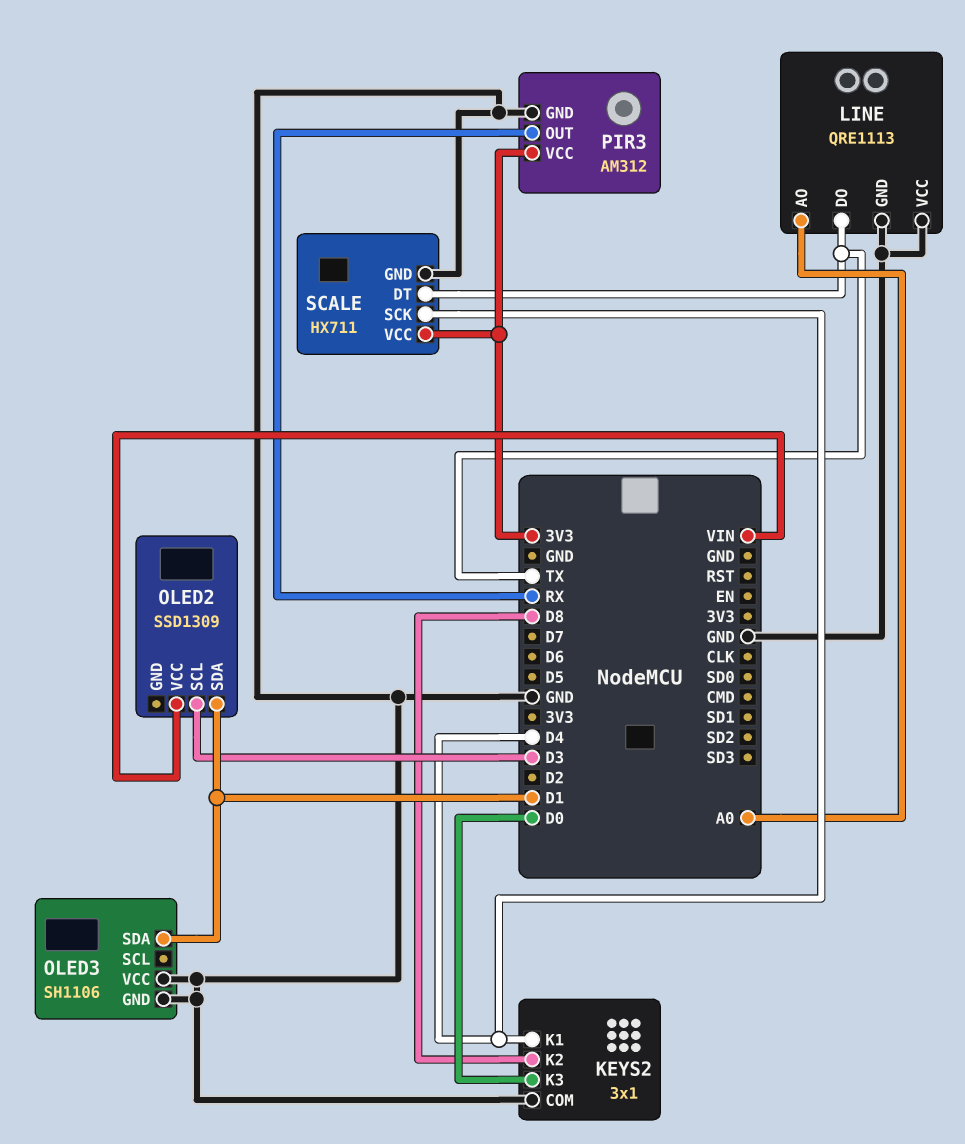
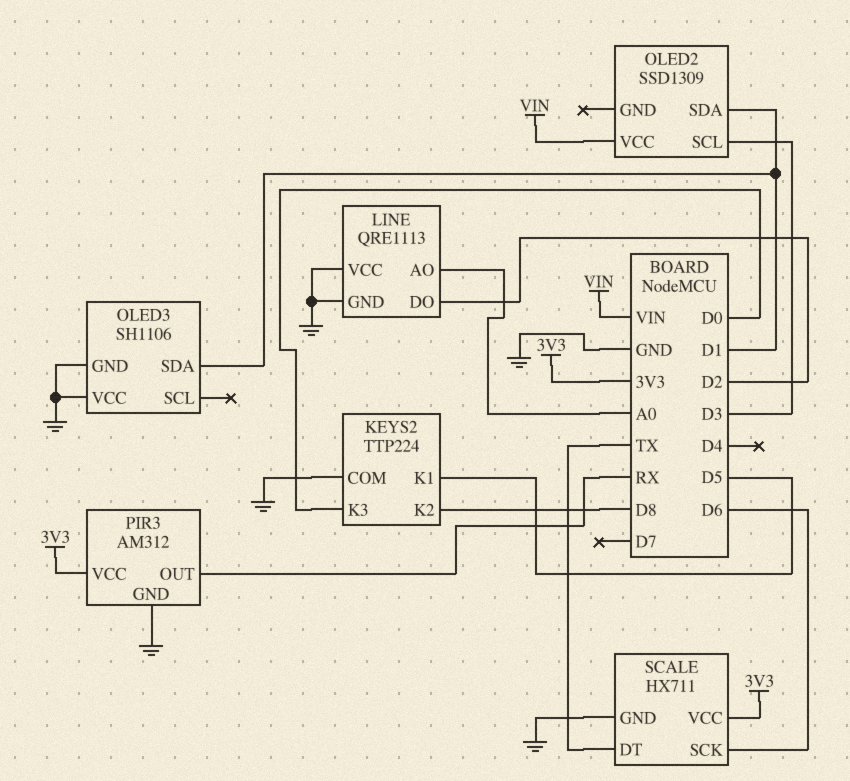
KEYS2: 3x1 -> TTP224
KEYS2 pin K1: D4 -> D5
LINE pin DO: TX -> D2
SCALE pin SCK: D4 -> D6

